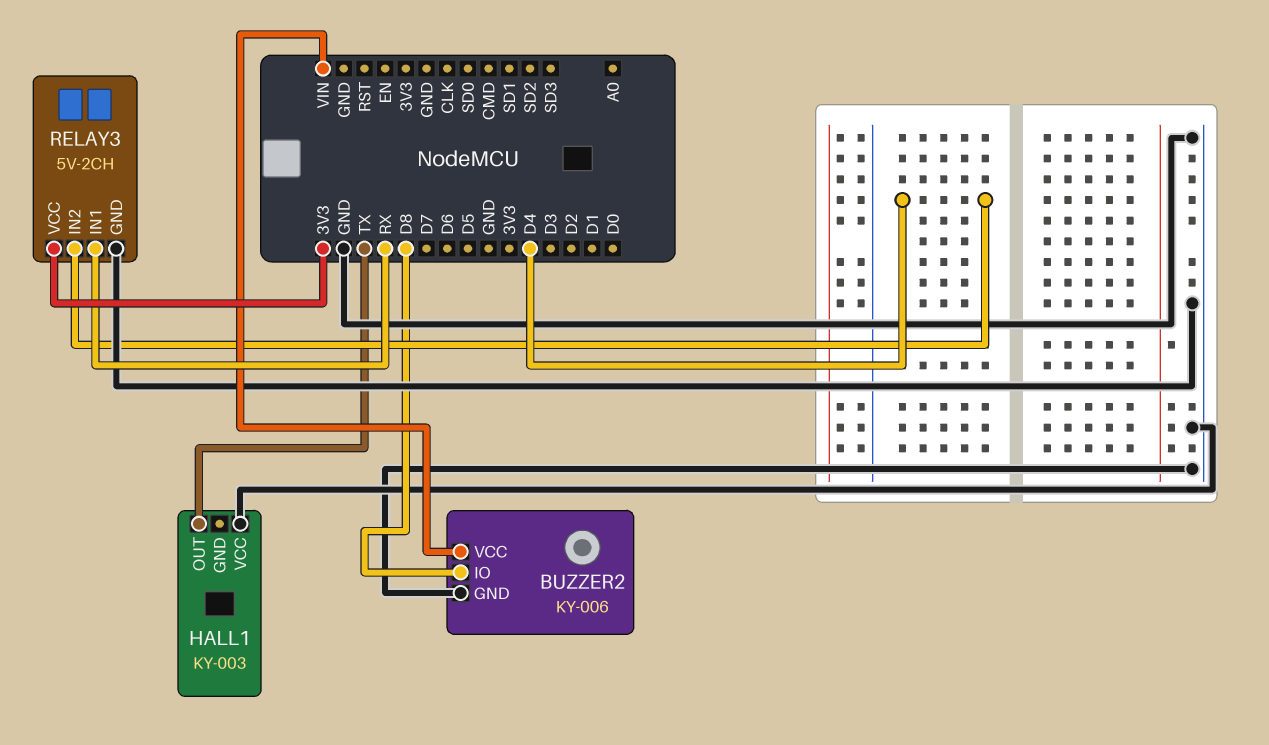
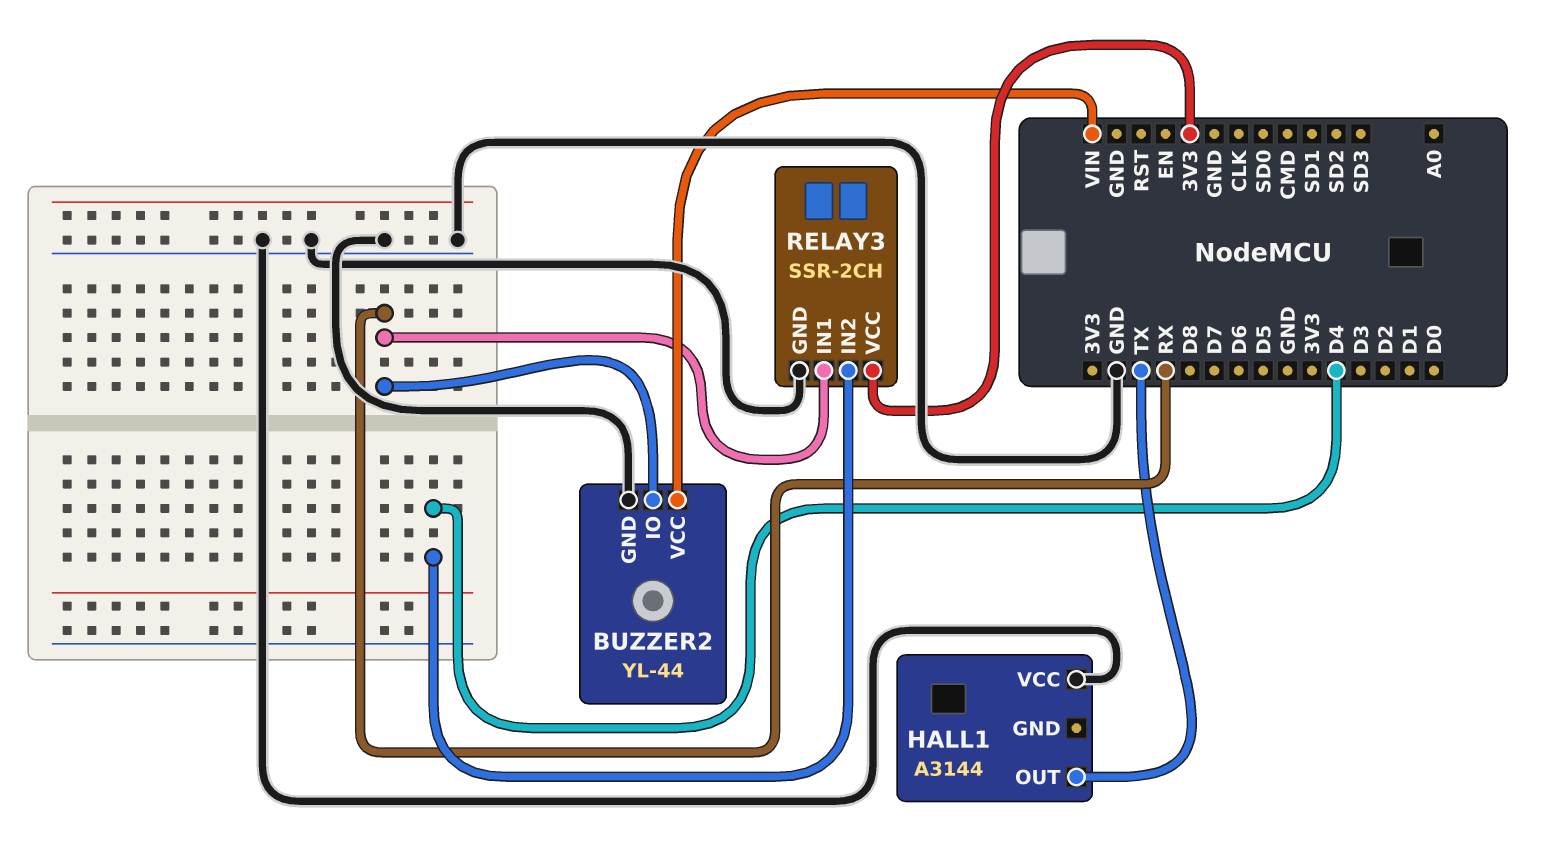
BUZZER2: KY-006 -> YL-44
BUZZER2 pin IO: D8 -> RX
HALL1: KY-003 -> A3144
RELAY3: 5V-2CH -> SSR-2CH

